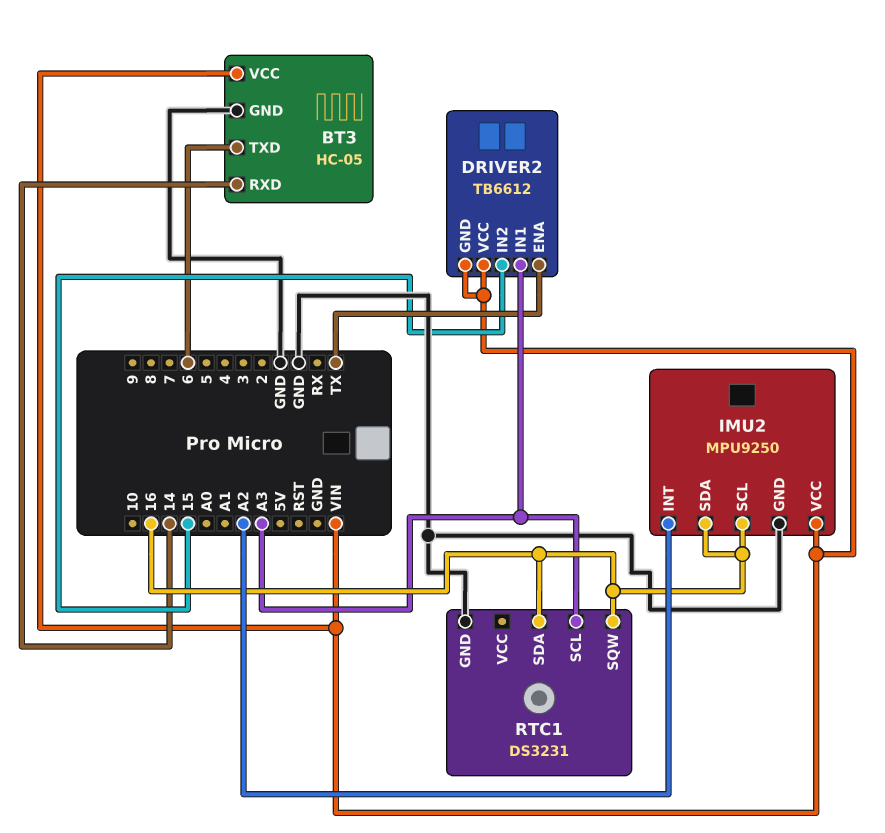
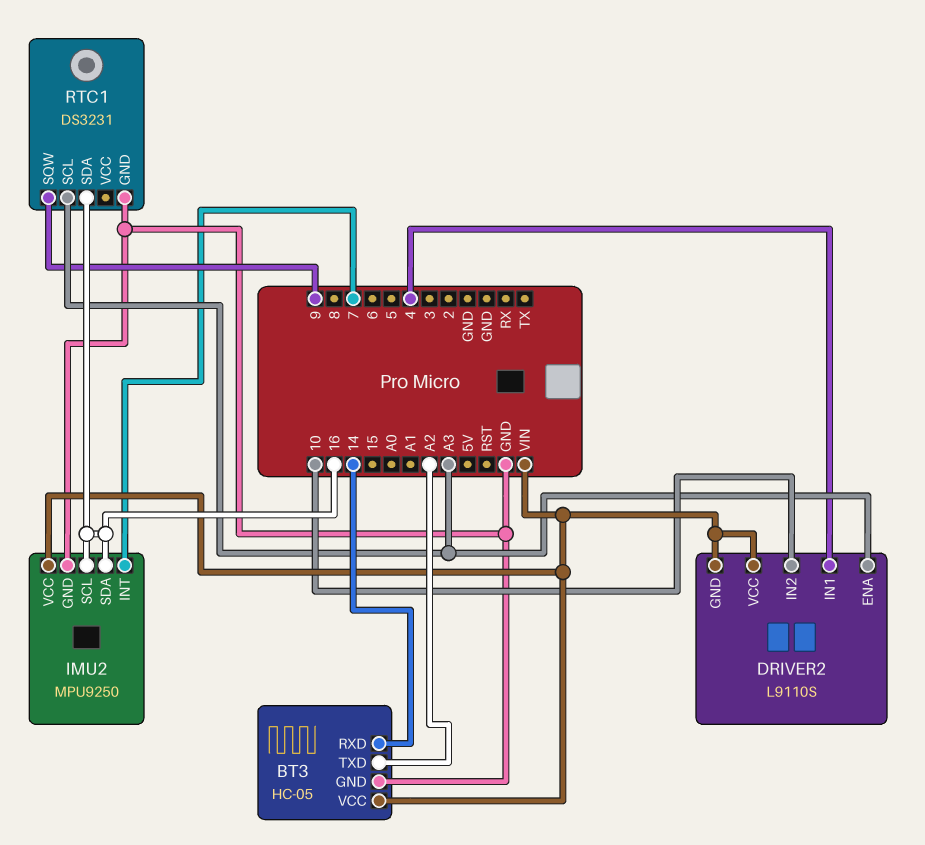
BT3 pin TXD: 6 -> A2
DRIVER2: TB6612 -> L9110S
DRIVER2 pin ENA: TX -> A3
DRIVER2 pin IN1: A3 -> 4
DRIVER2 pin IN2: 15 -> 10
IMU2 pin INT: A2 -> 7
RTC1 pin SQW: 16 -> 9

